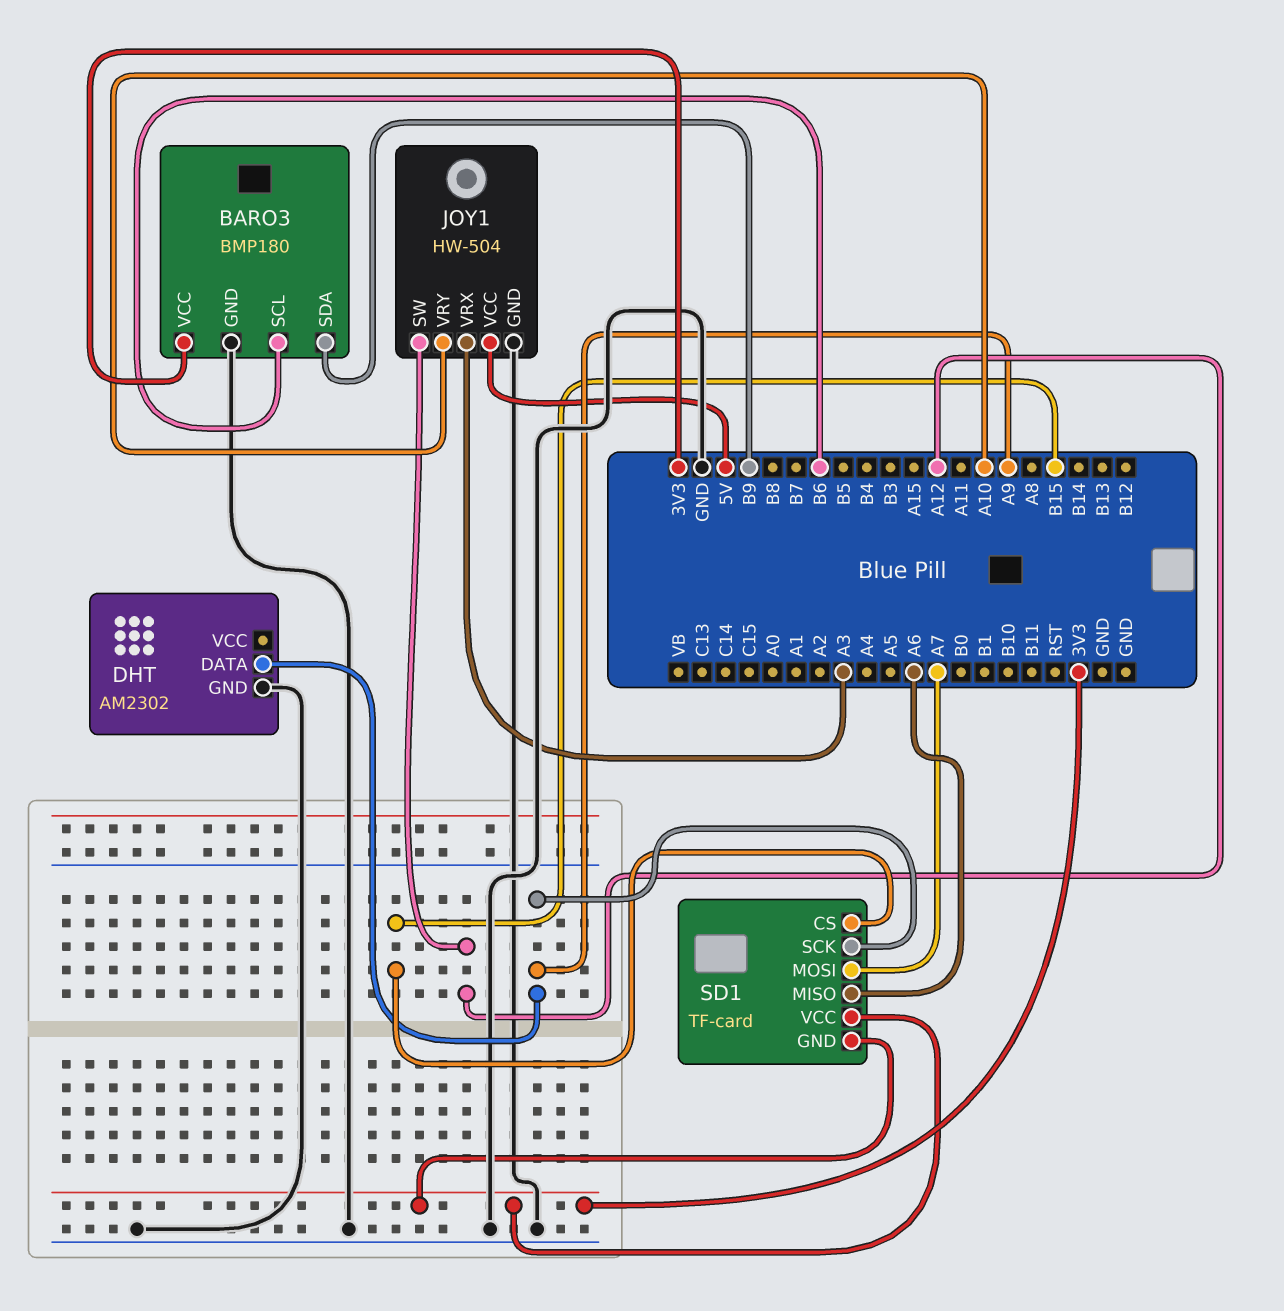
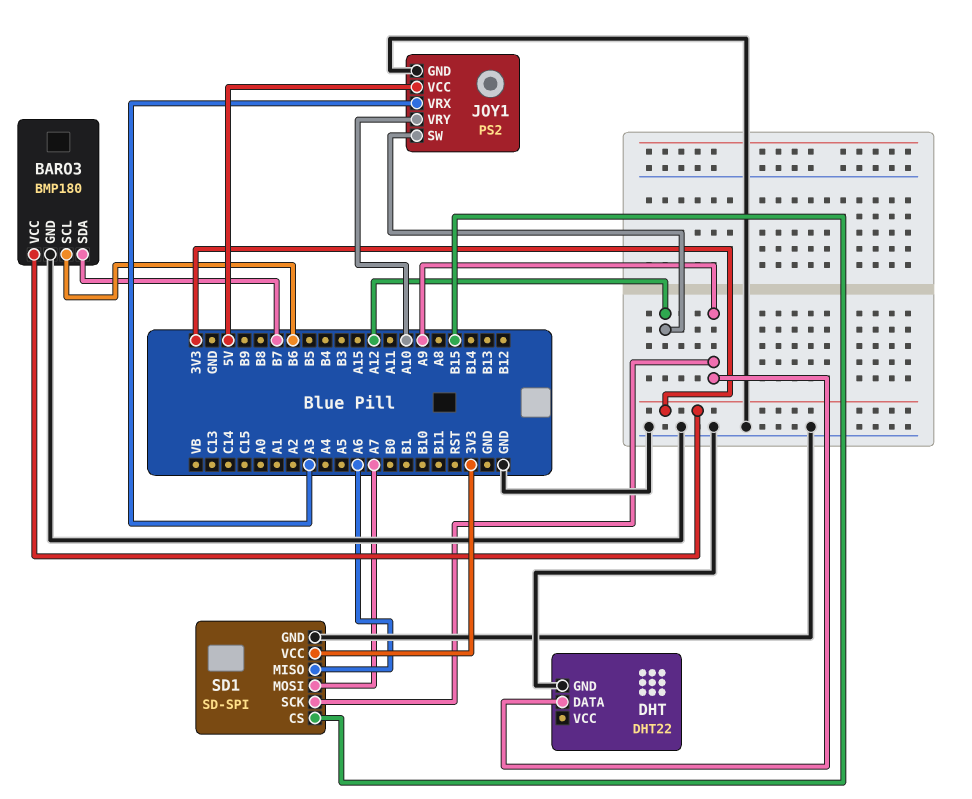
BARO3 pin SDA: B9 -> B7
DHT: AM2302 -> DHT22
JOY1: HW-504 -> PS2
SD1: TF-card -> SD-SPI
SD1 pin GND: 3V3 -> GND

